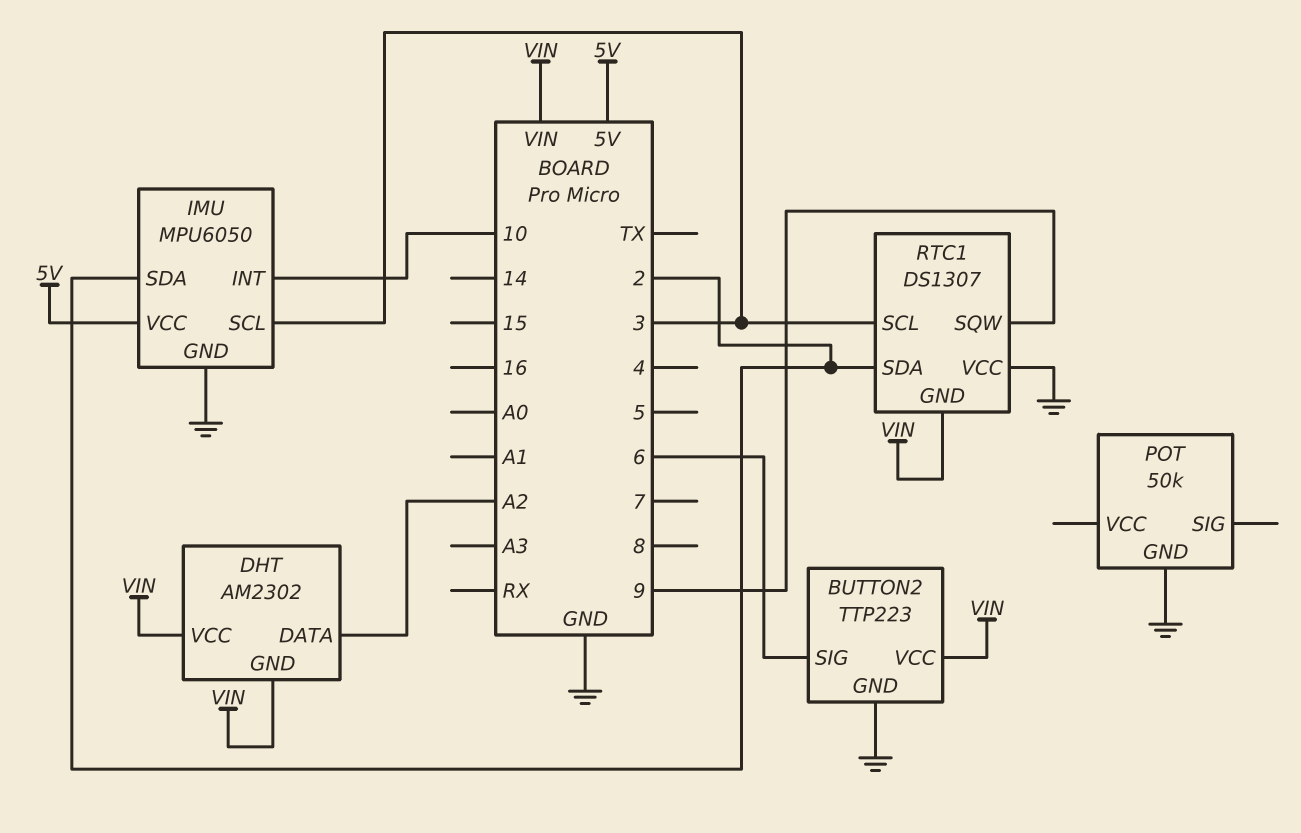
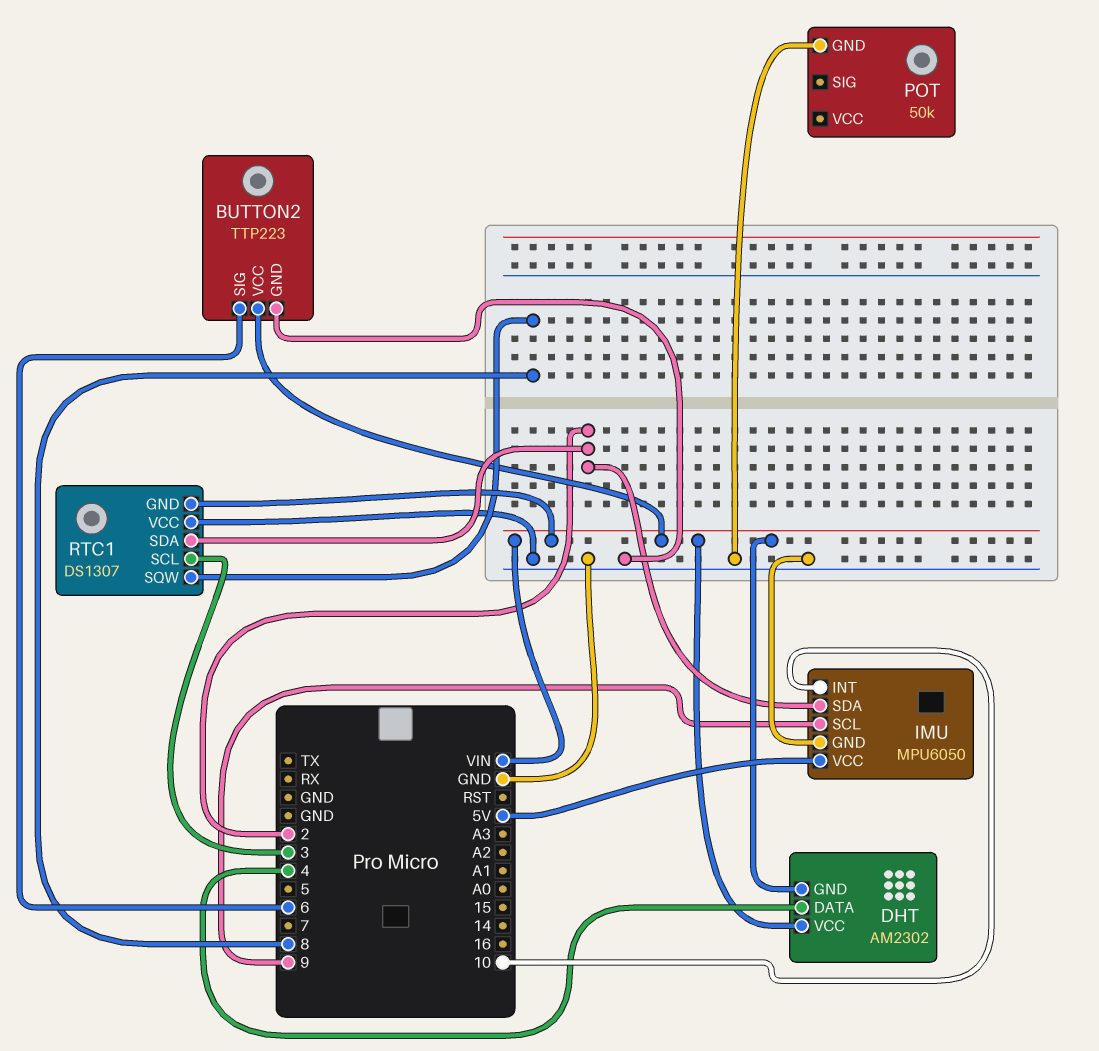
DHT pin DATA: A2 -> 4
IMU pin SCL: 3 -> 9
RTC1 pin SQW: 9 -> 8

